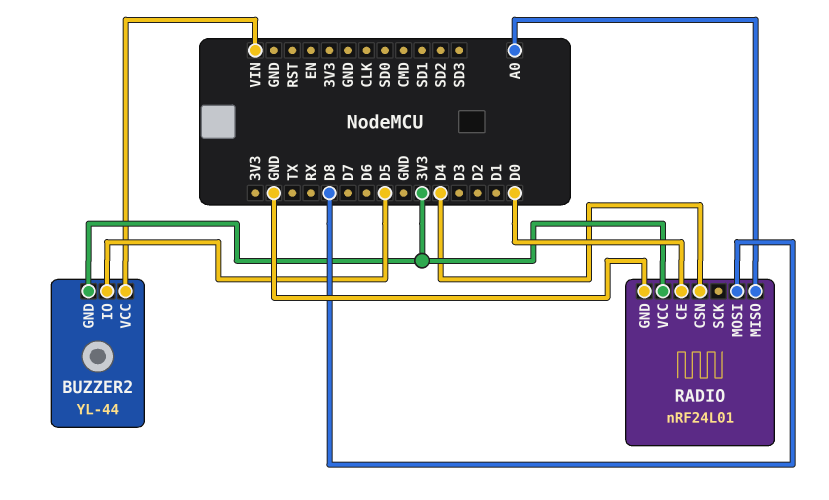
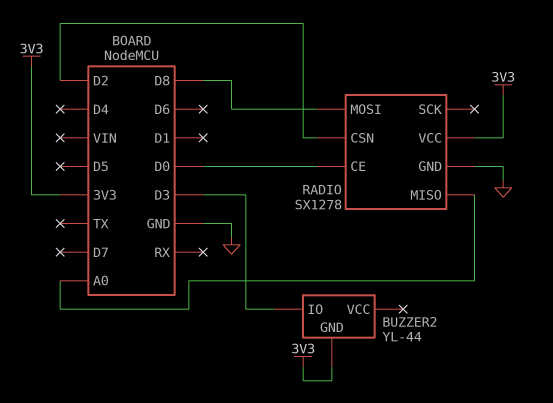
BUZZER2 pin IO: D5 -> D3
BUZZER2 pin VCC: VIN -> none
RADIO: nRF24L01 -> SX1278
RADIO pin CSN: D4 -> D2

